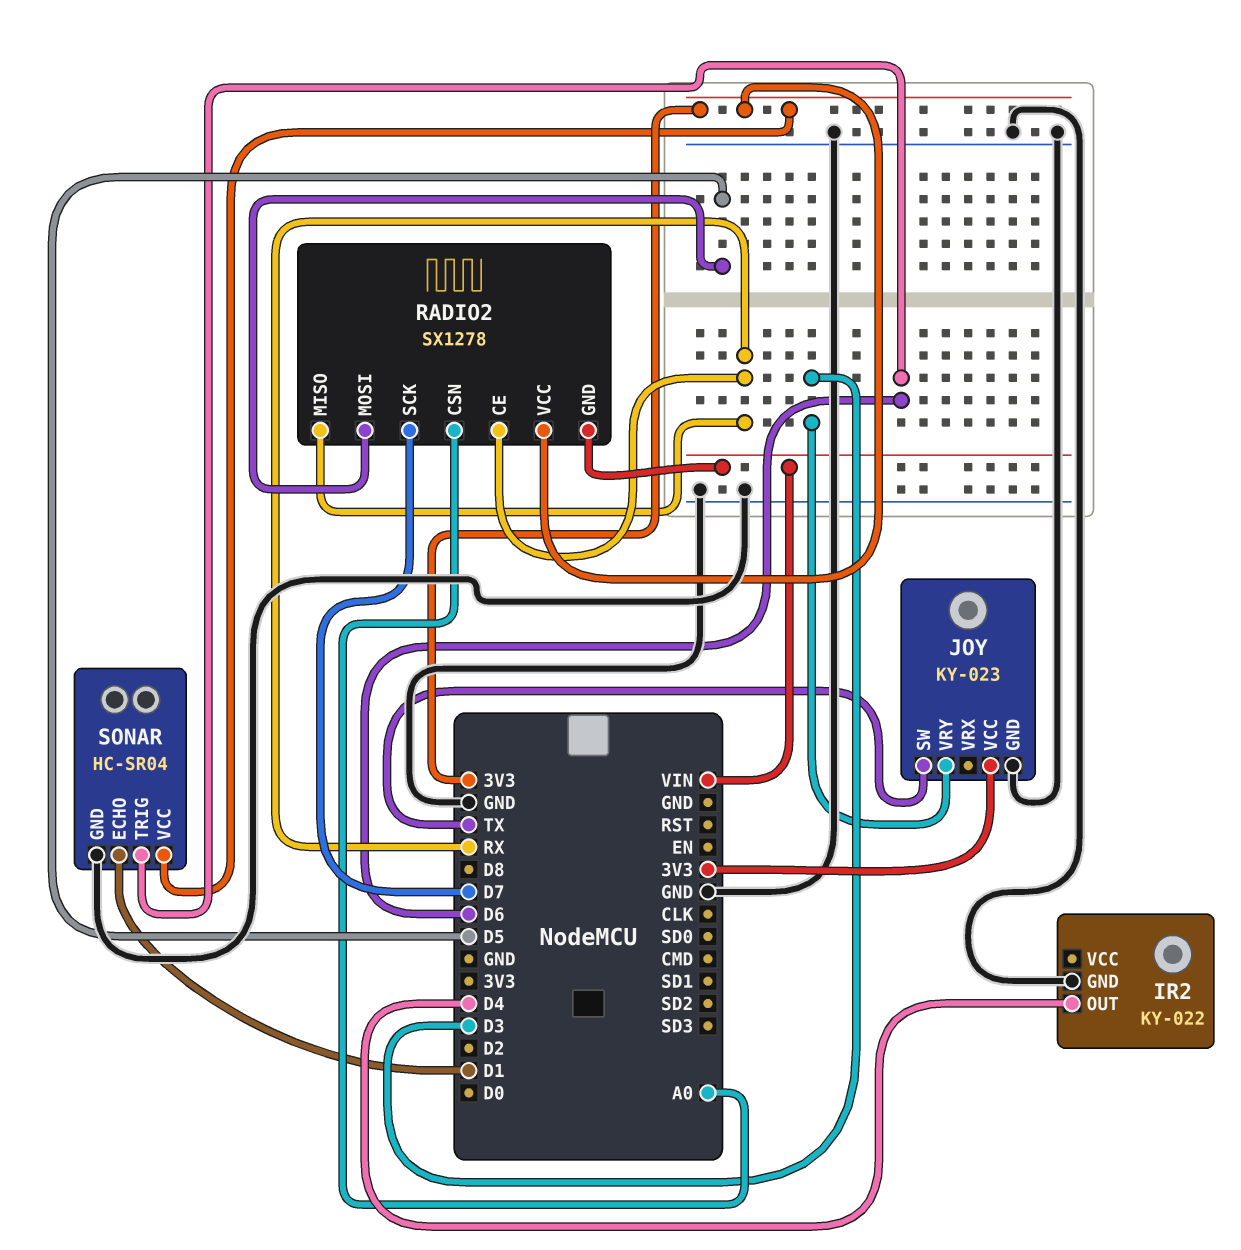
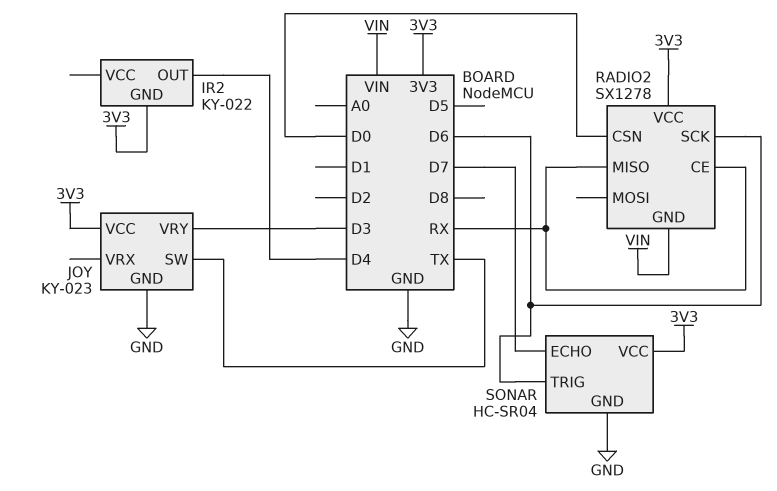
IR2 pin GND: GND -> 3V3
RADIO2 pin CSN: A0 -> D0
RADIO2 pin MOSI: D5 -> none
RADIO2 pin SCK: D7 -> D6
SONAR pin ECHO: D1 -> D7

